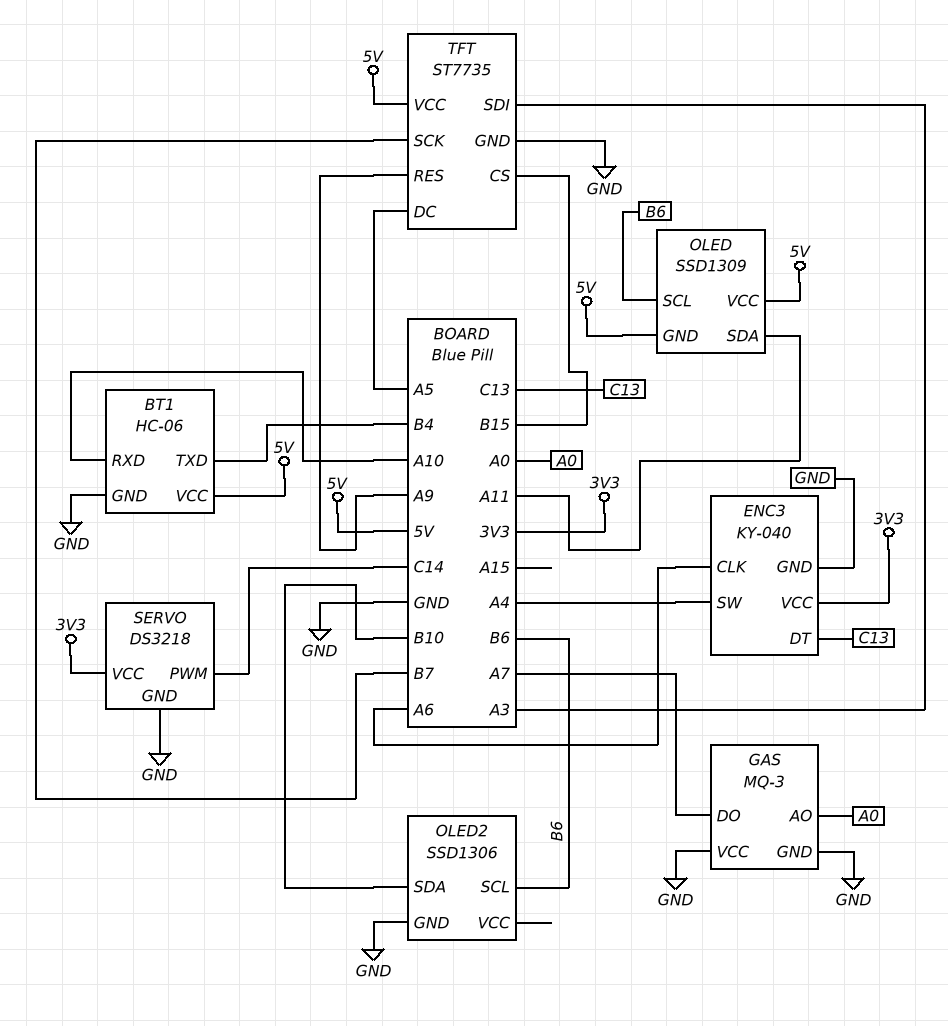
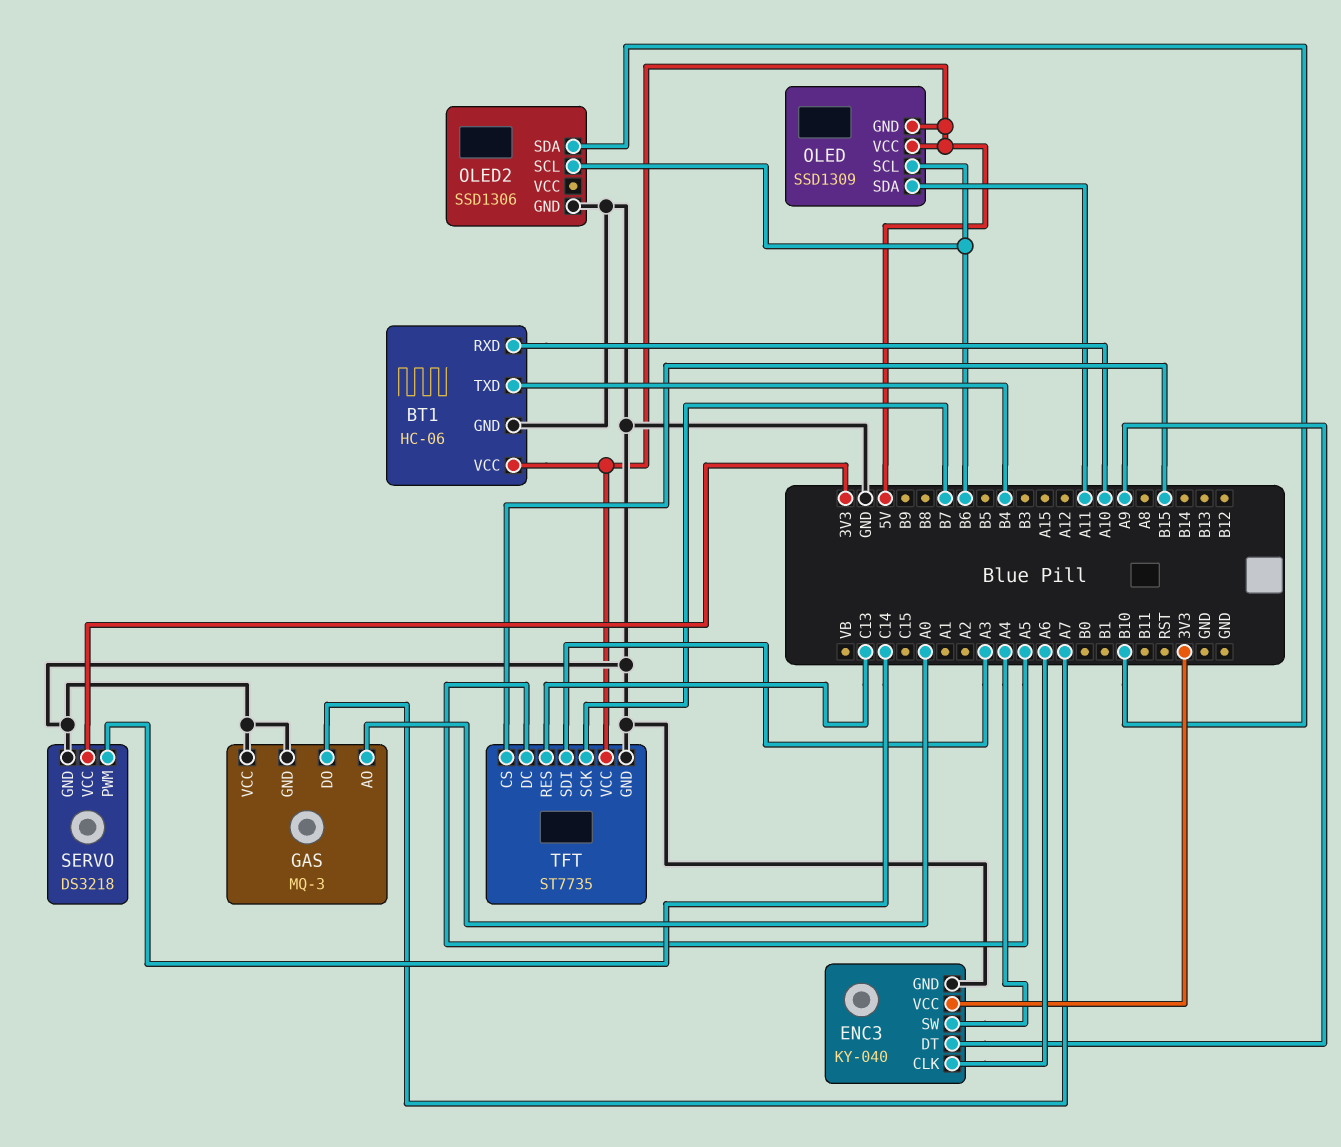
ENC3 pin DT: C13 -> A9
TFT pin RES: A9 -> C13

